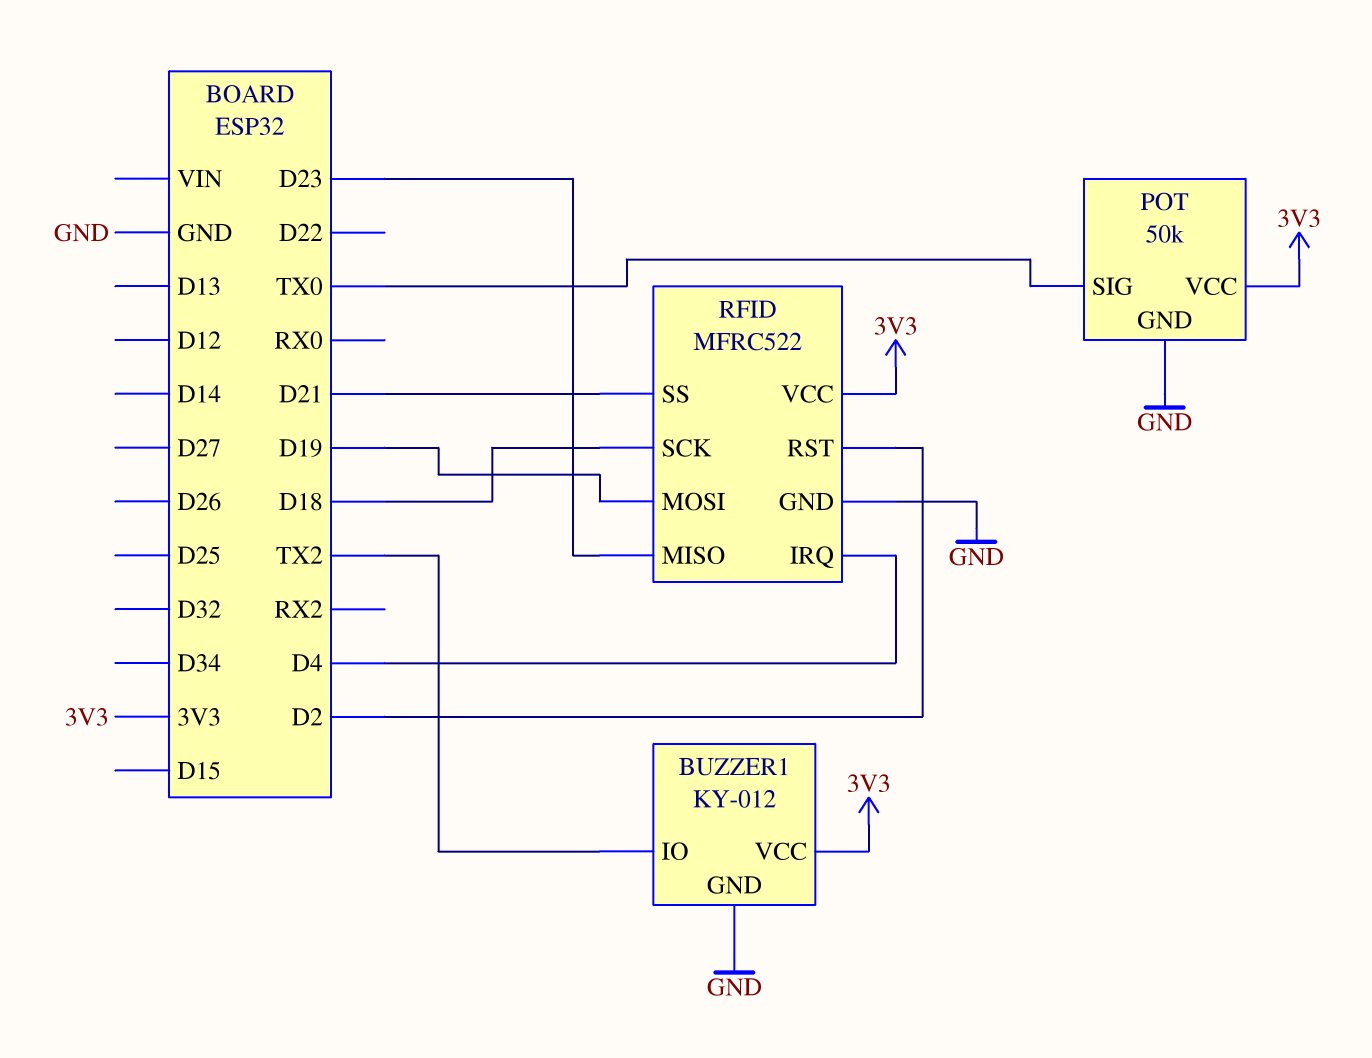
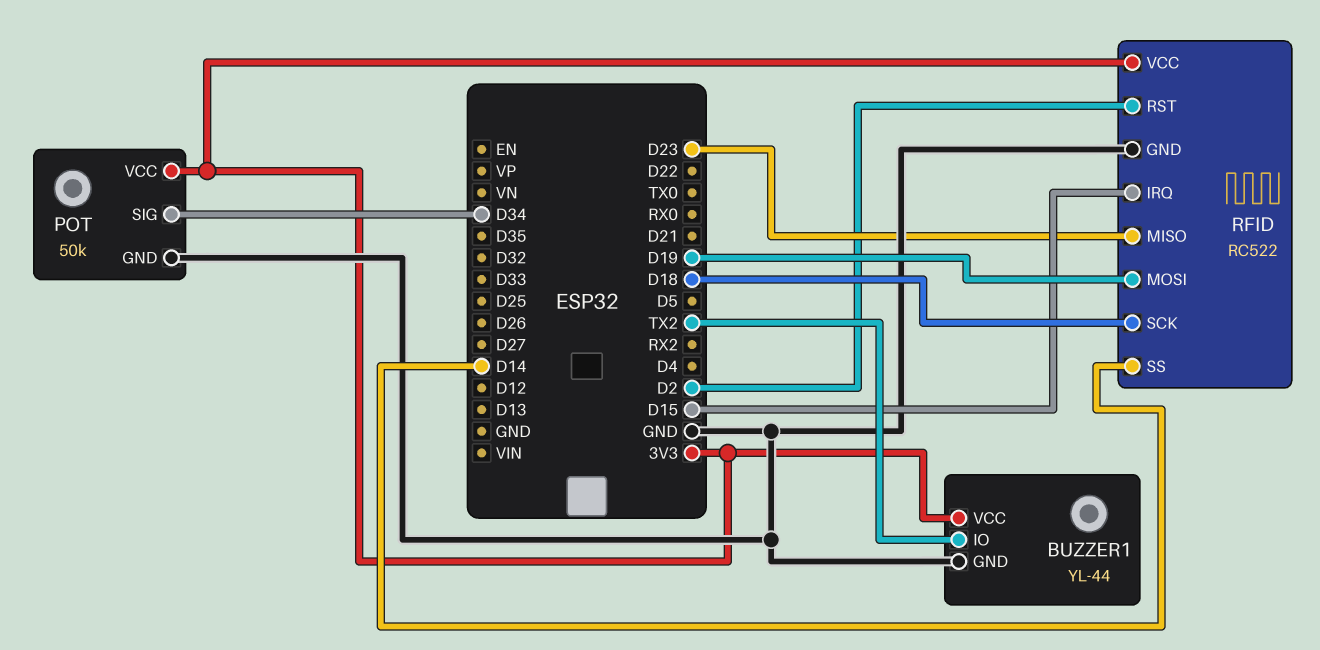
BUZZER1: KY-012 -> YL-44
POT pin SIG: TX0 -> D34
RFID: MFRC522 -> RC522
RFID pin IRQ: D4 -> D15
RFID pin SS: D21 -> D14

